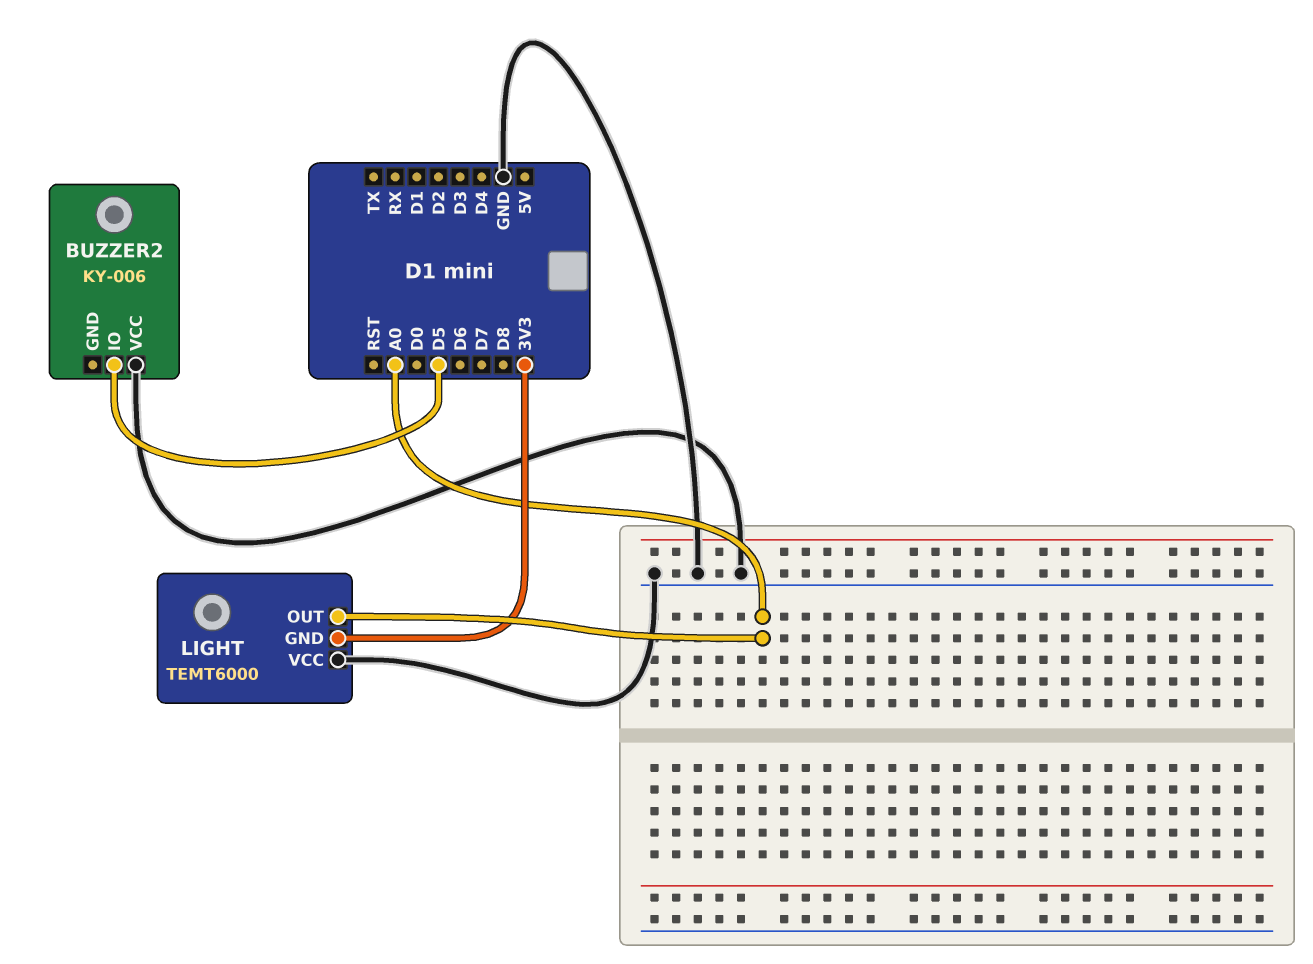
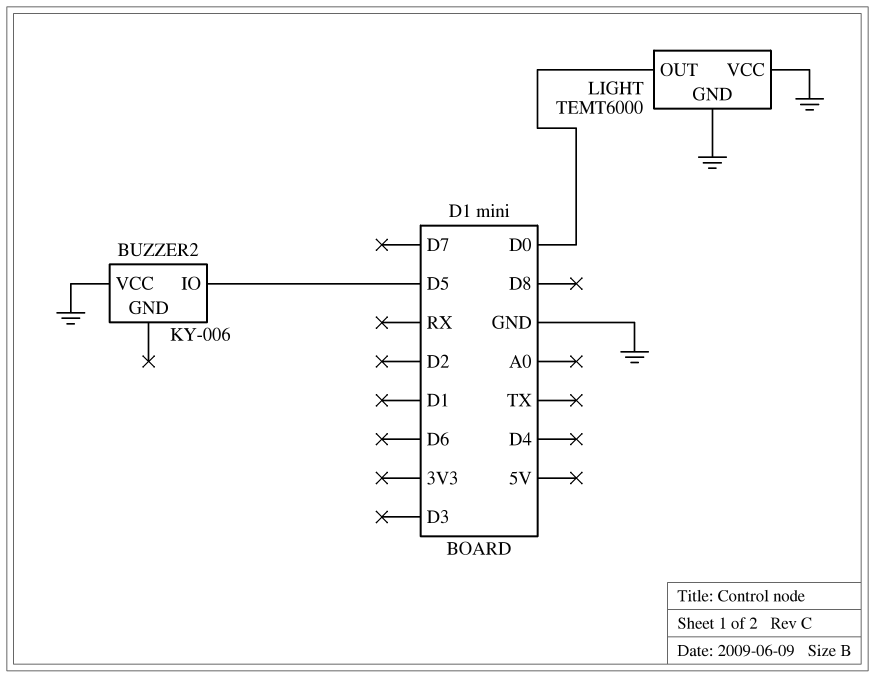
LIGHT pin GND: 3V3 -> GND
LIGHT pin OUT: A0 -> D0

